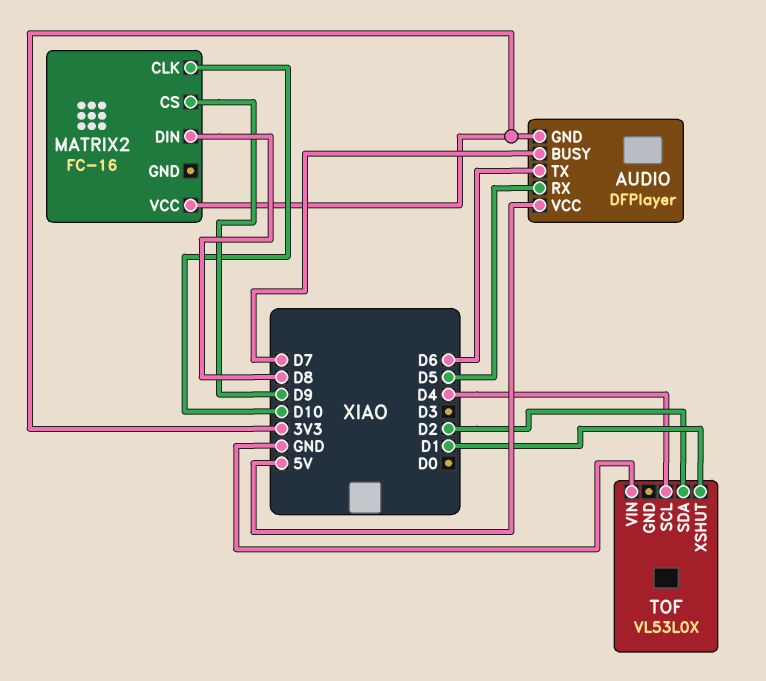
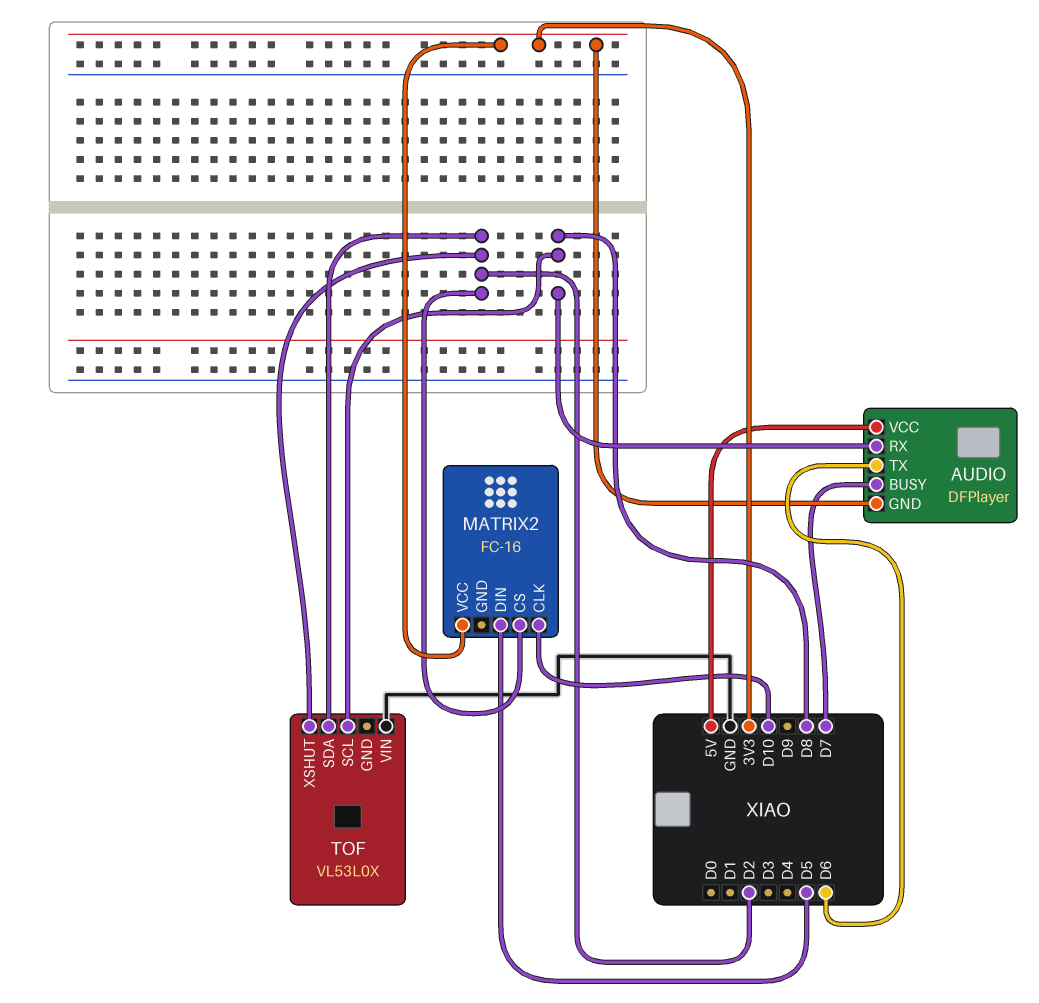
AUDIO pin RX: D5 -> D8
MATRIX2 pin CS: D9 -> D2
MATRIX2 pin DIN: D8 -> D5
TOF pin SCL: D4 -> D8
TOF pin XSHUT: D1 -> D2

